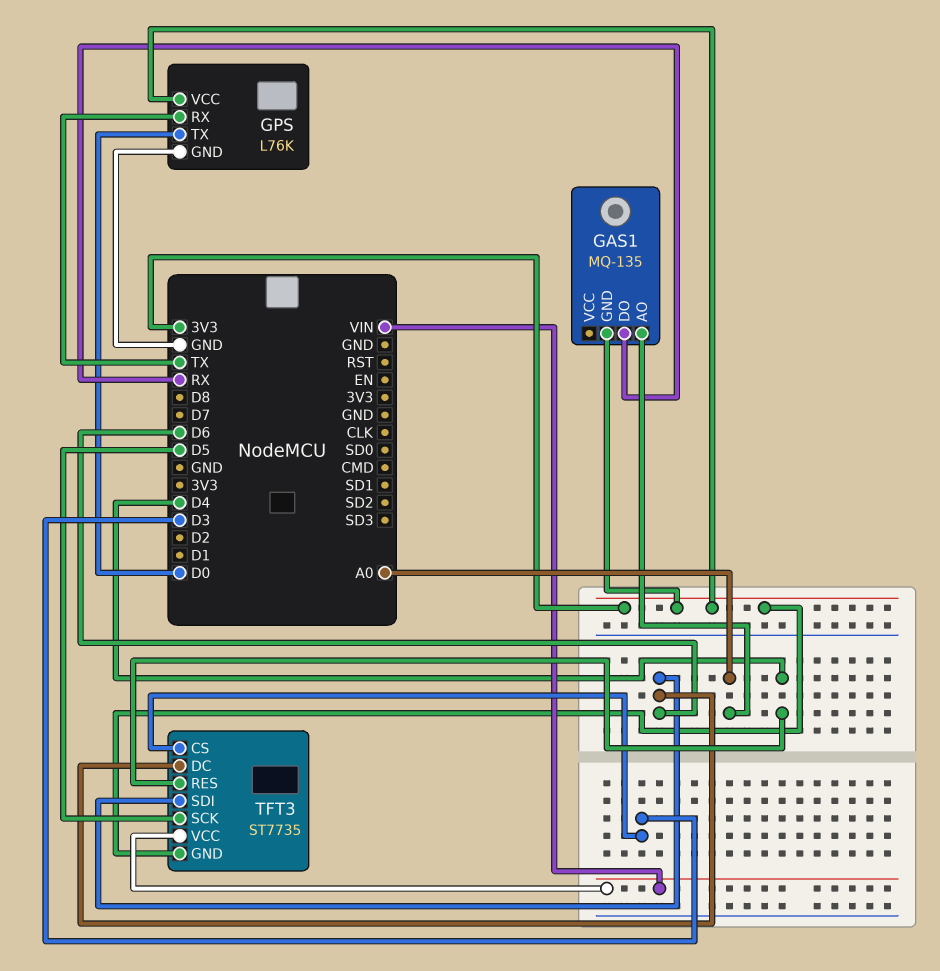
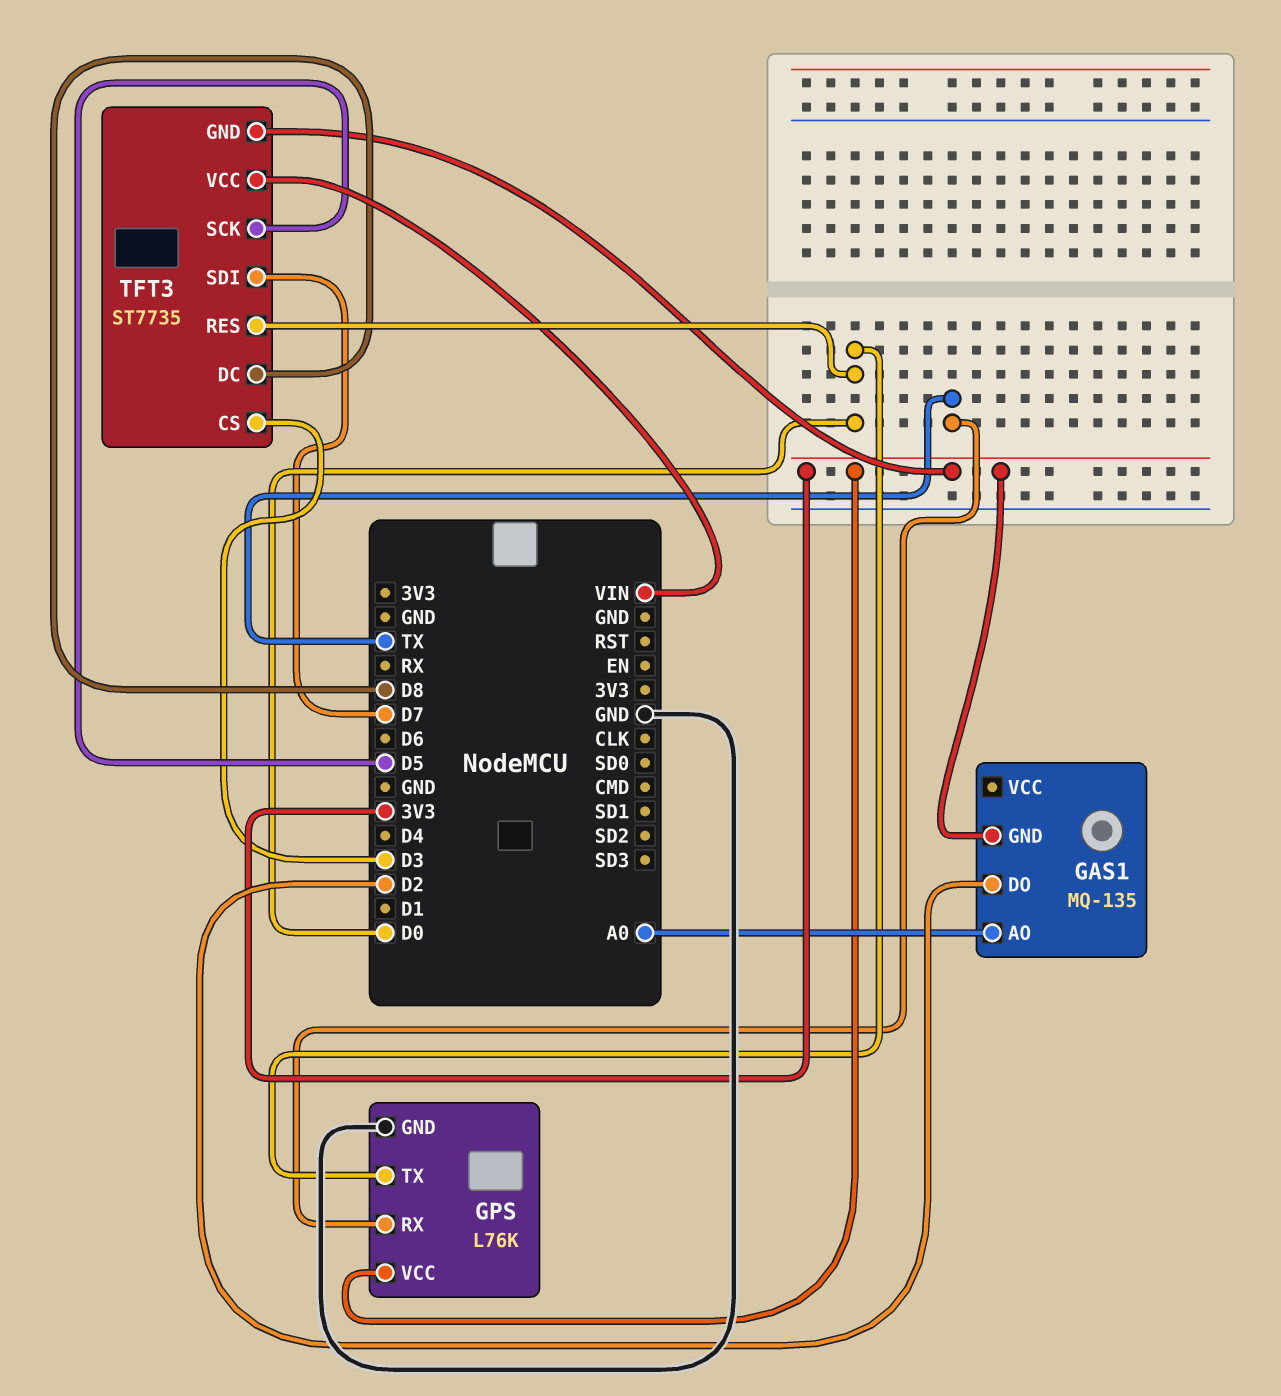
GAS1 pin DO: RX -> D2
TFT3 pin DC: D6 -> D8
TFT3 pin RES: D4 -> D0
TFT3 pin SDI: D6 -> D7

